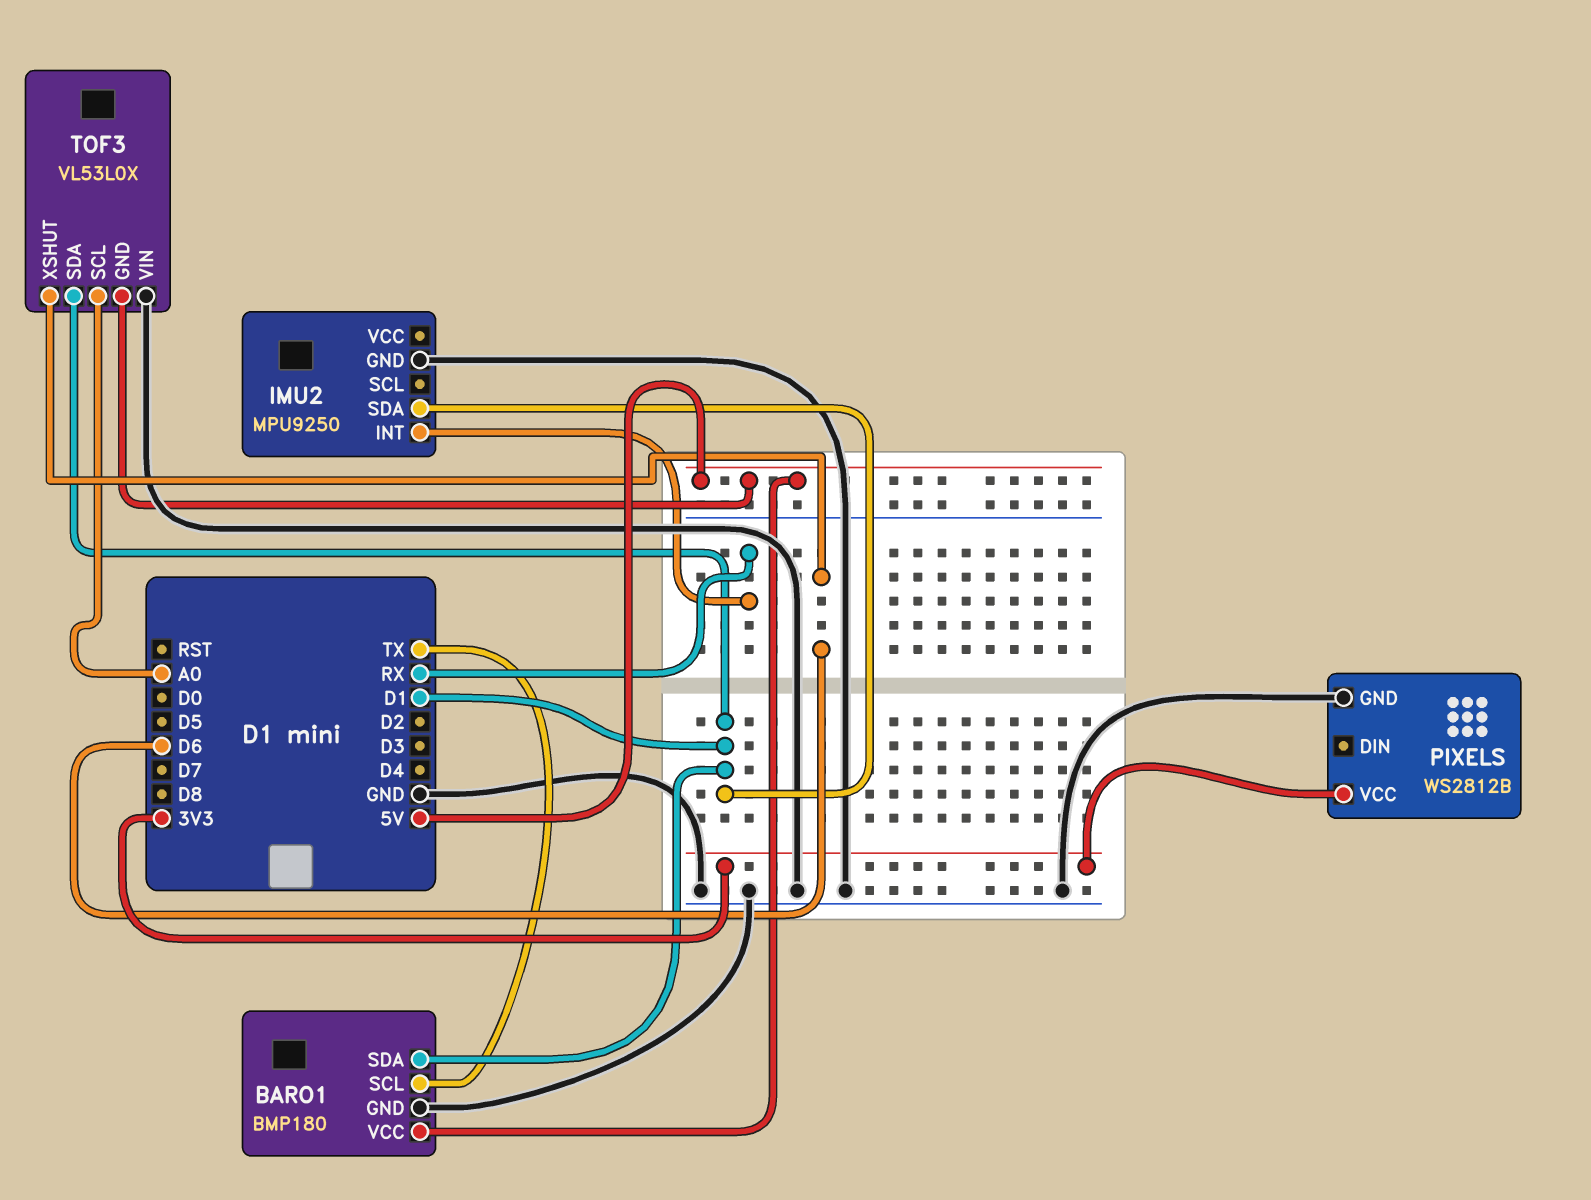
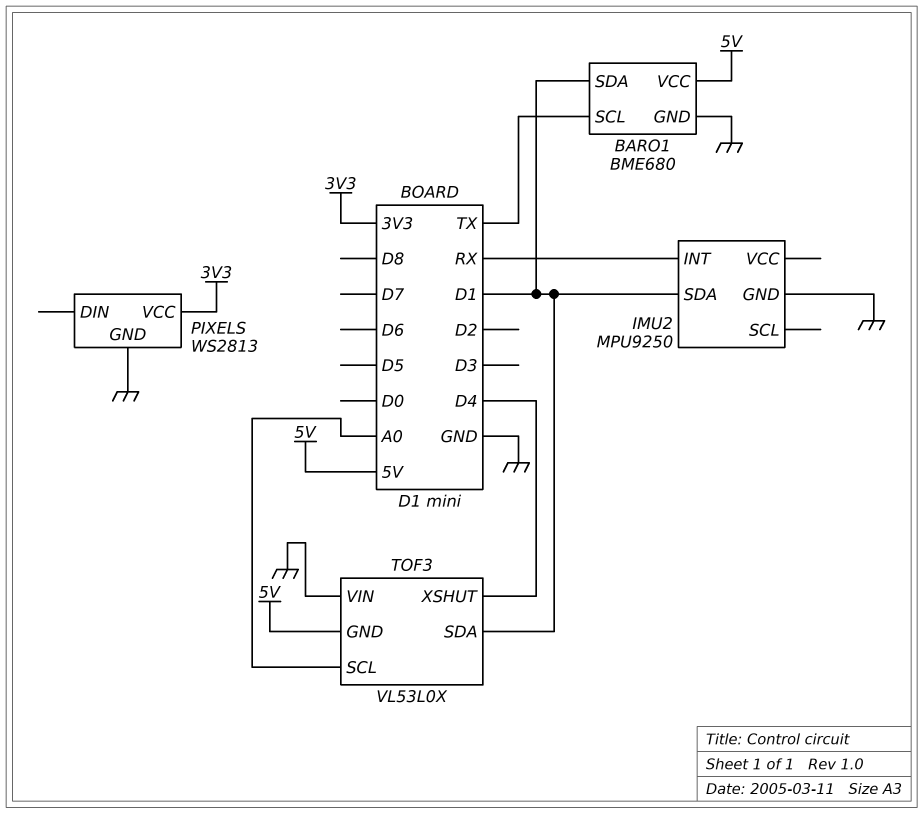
BARO1: BMP180 -> BME680
PIXELS: WS2812B -> WS2813
TOF3 pin XSHUT: D6 -> D4

